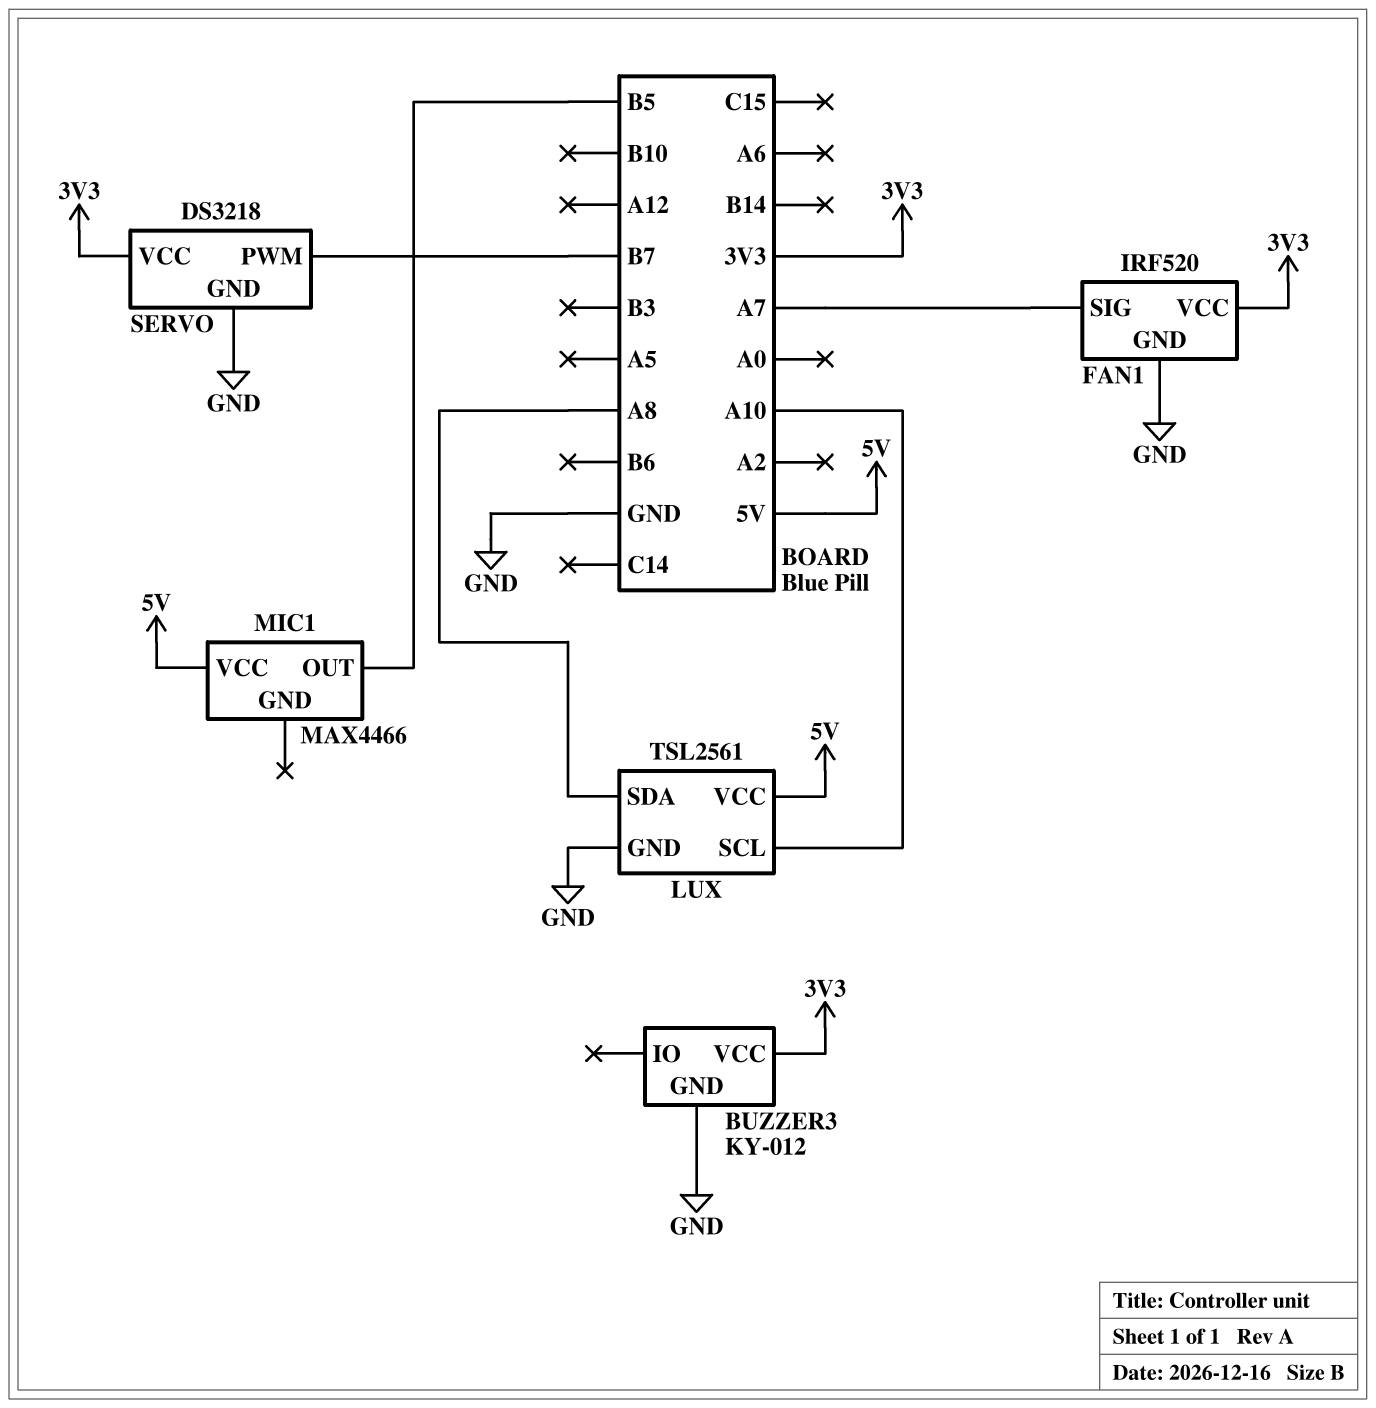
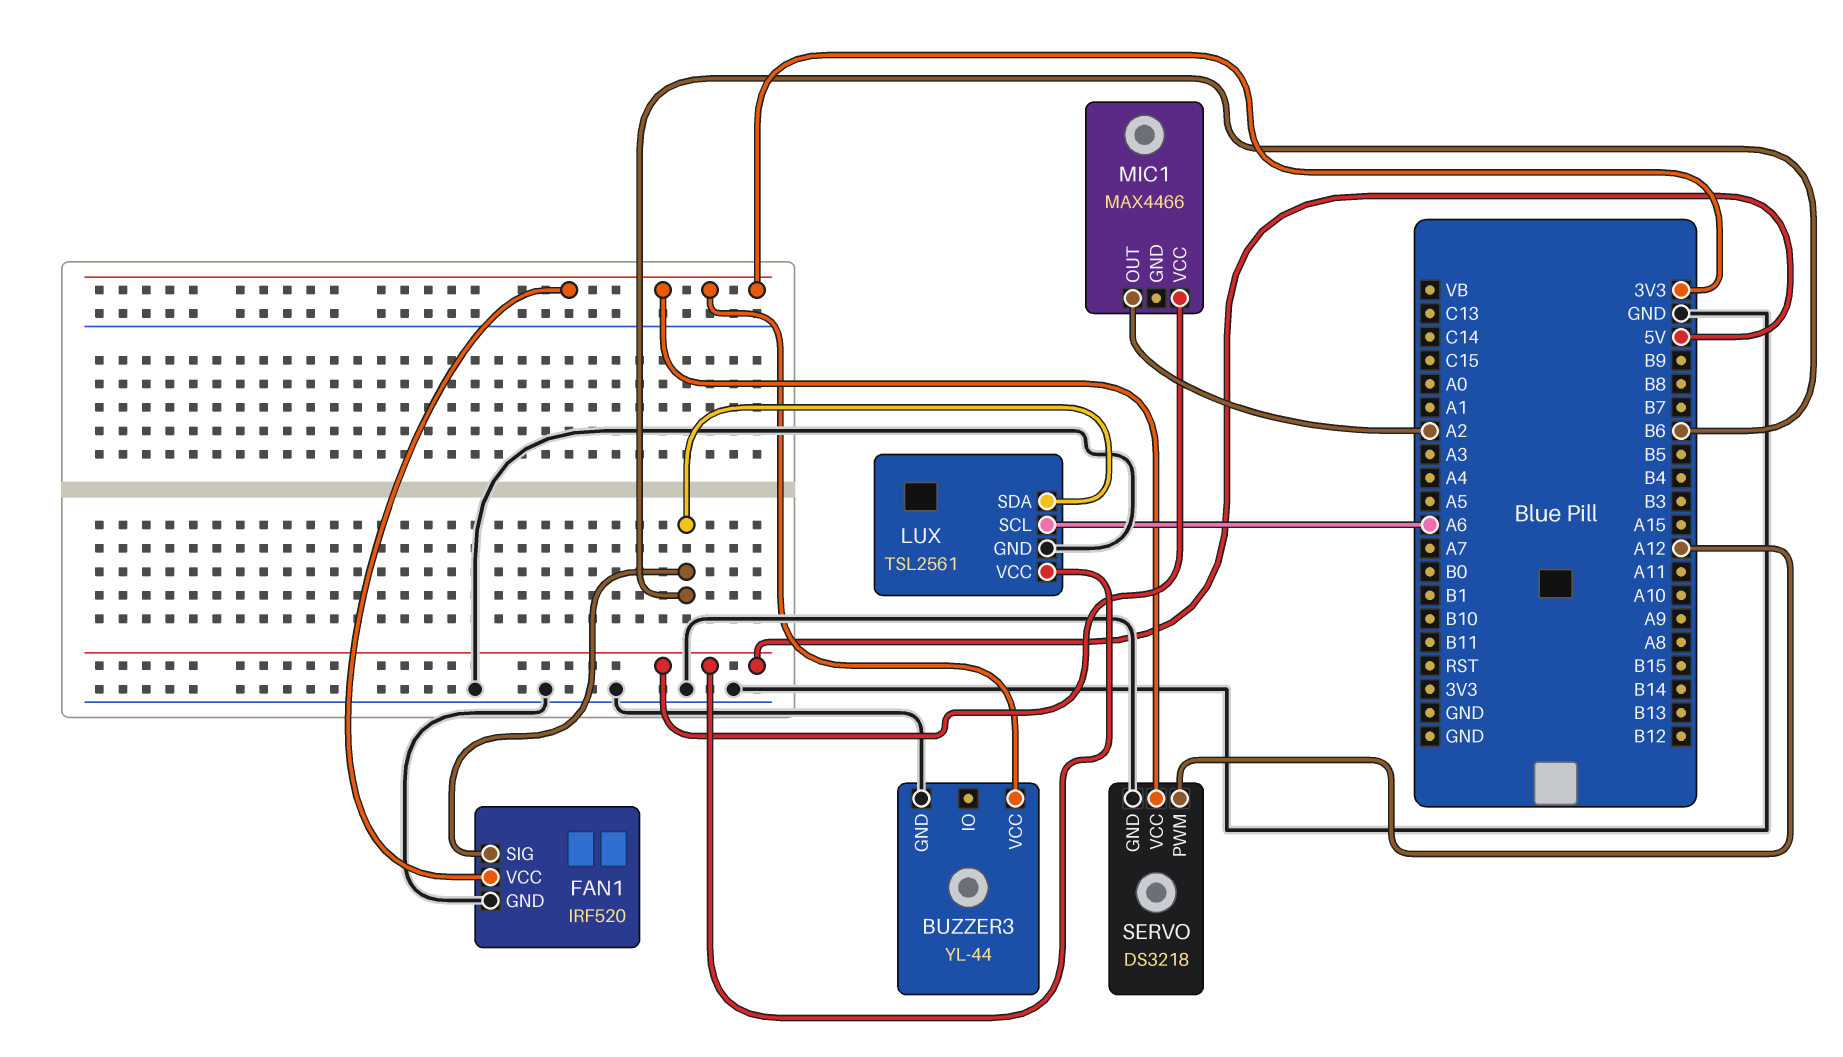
BUZZER3: KY-012 -> YL-44
FAN1 pin SIG: A7 -> B6
LUX pin SCL: A10 -> A6
LUX pin SDA: A8 -> B6
MIC1 pin OUT: B5 -> A2
SERVO pin PWM: B7 -> A12

